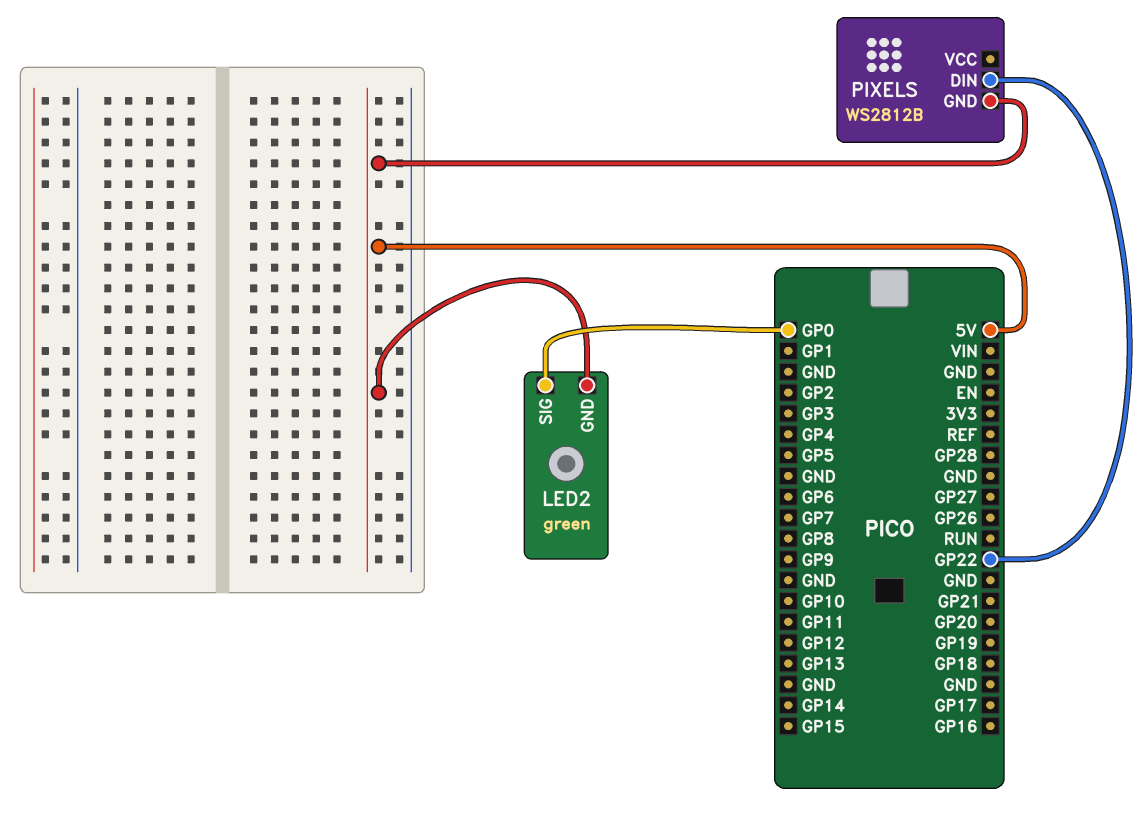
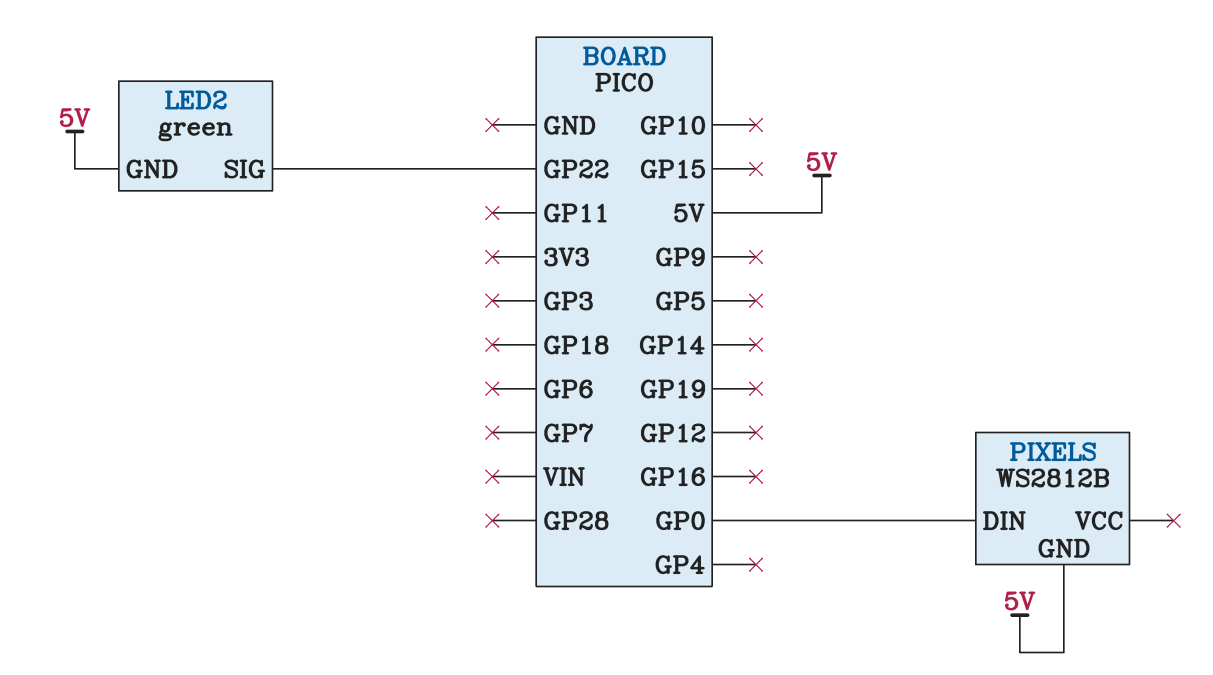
LED2 pin SIG: GP0 -> GP22
PIXELS pin DIN: GP22 -> GP0

